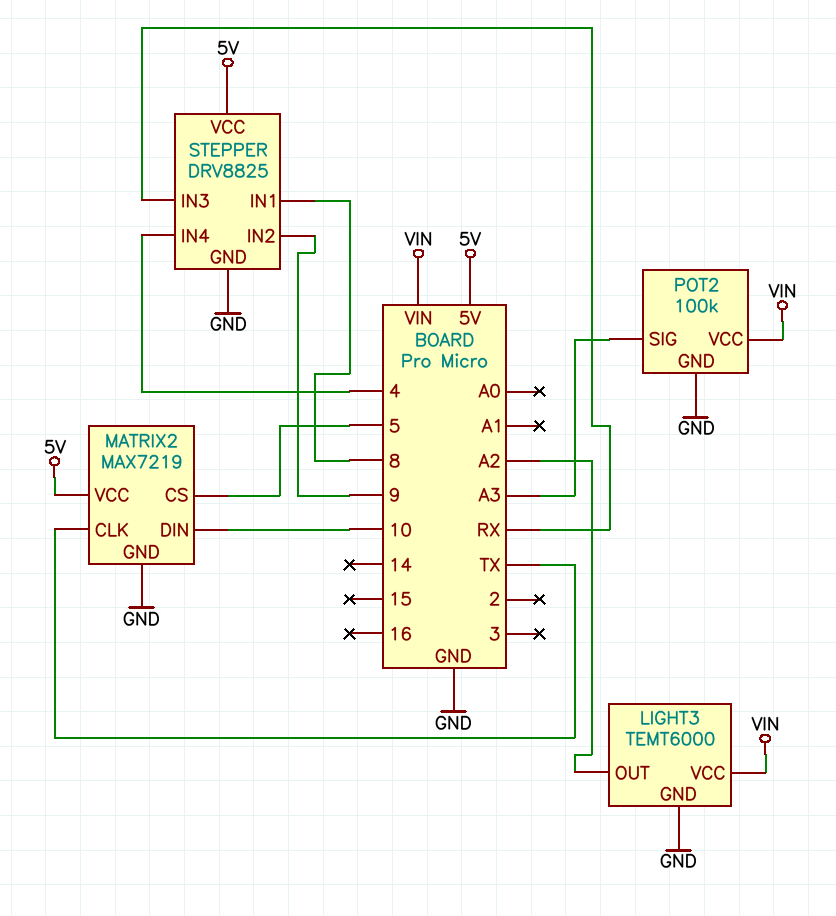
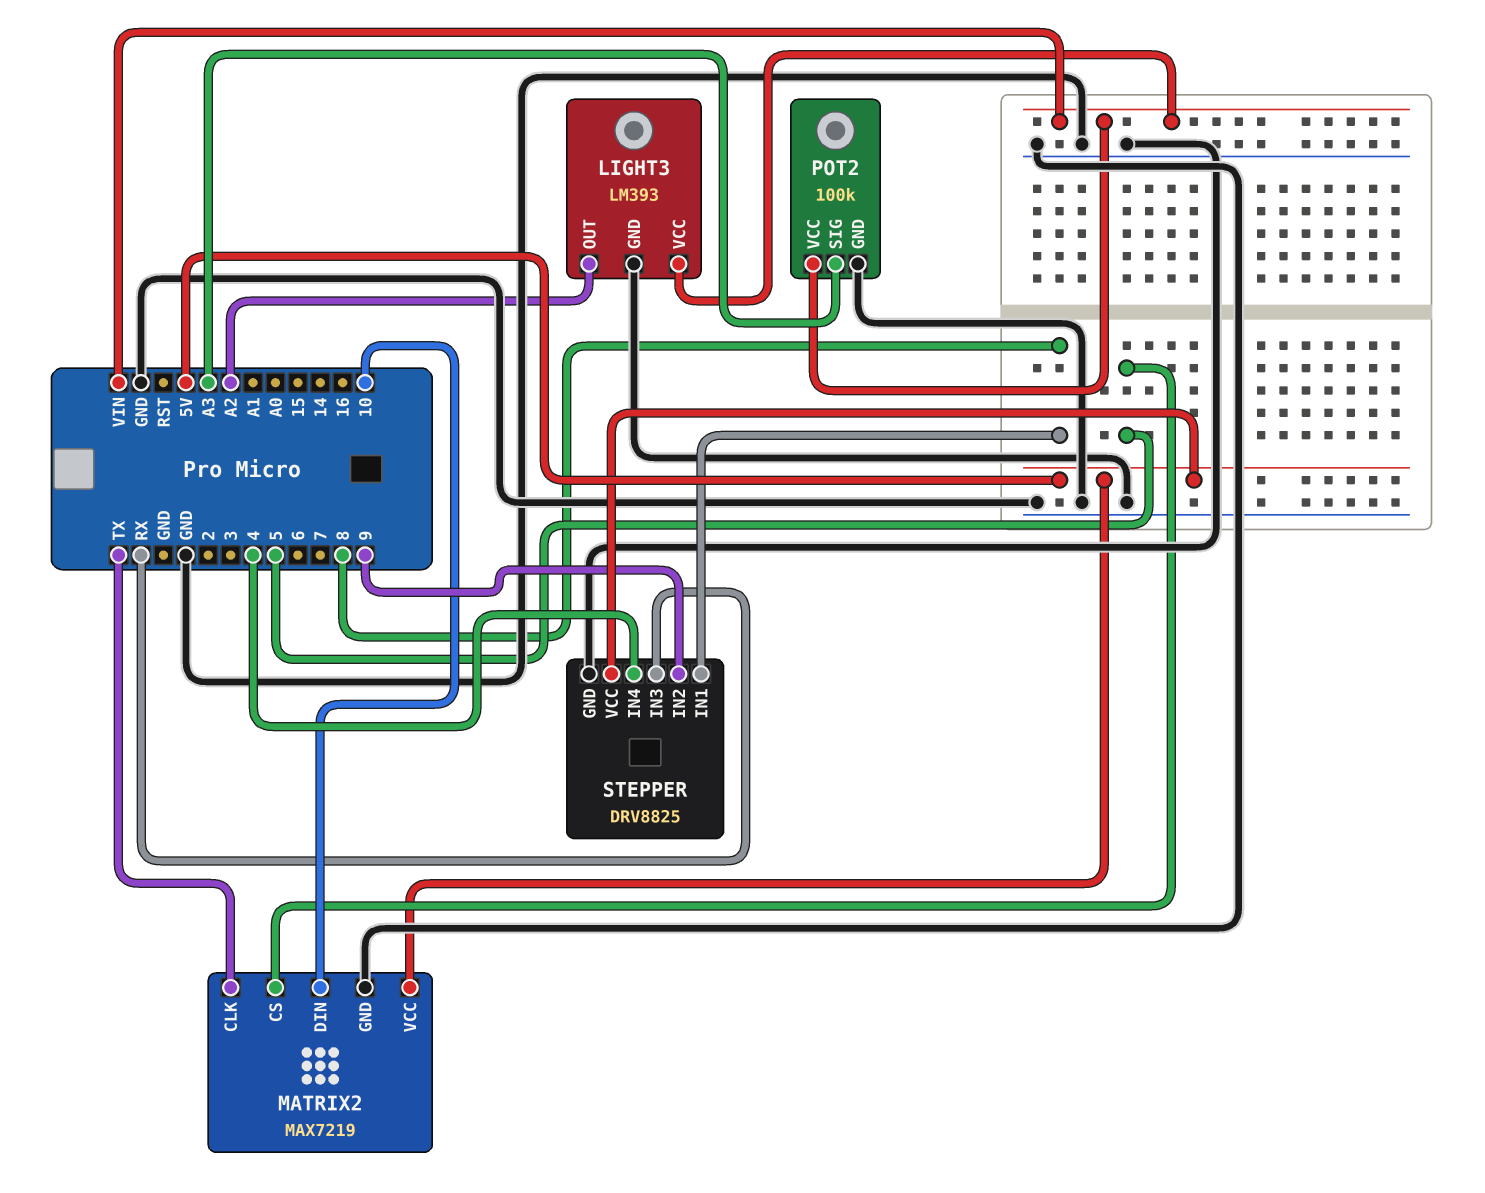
LIGHT3: TEMT6000 -> LM393

